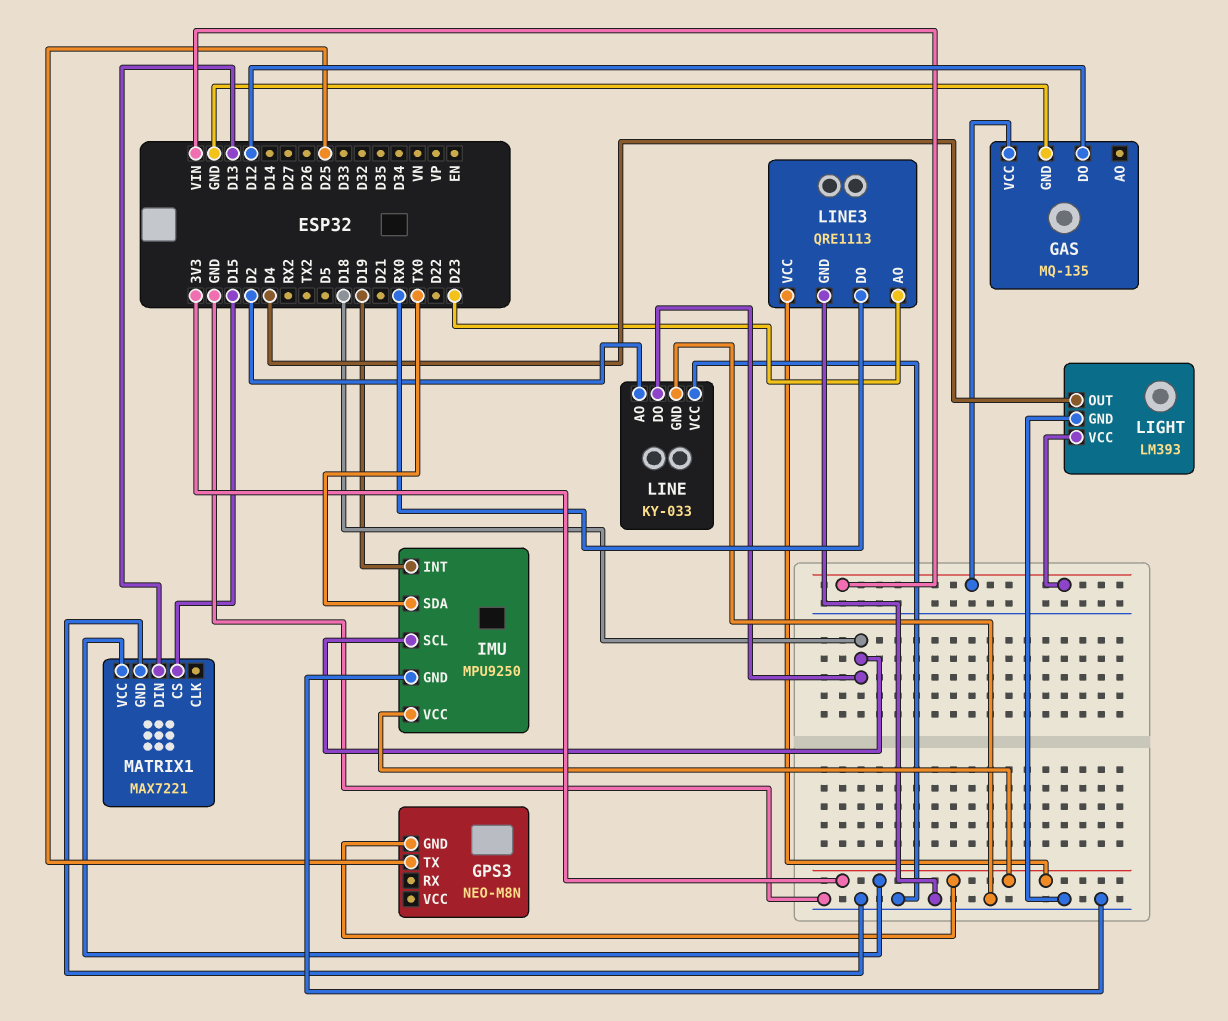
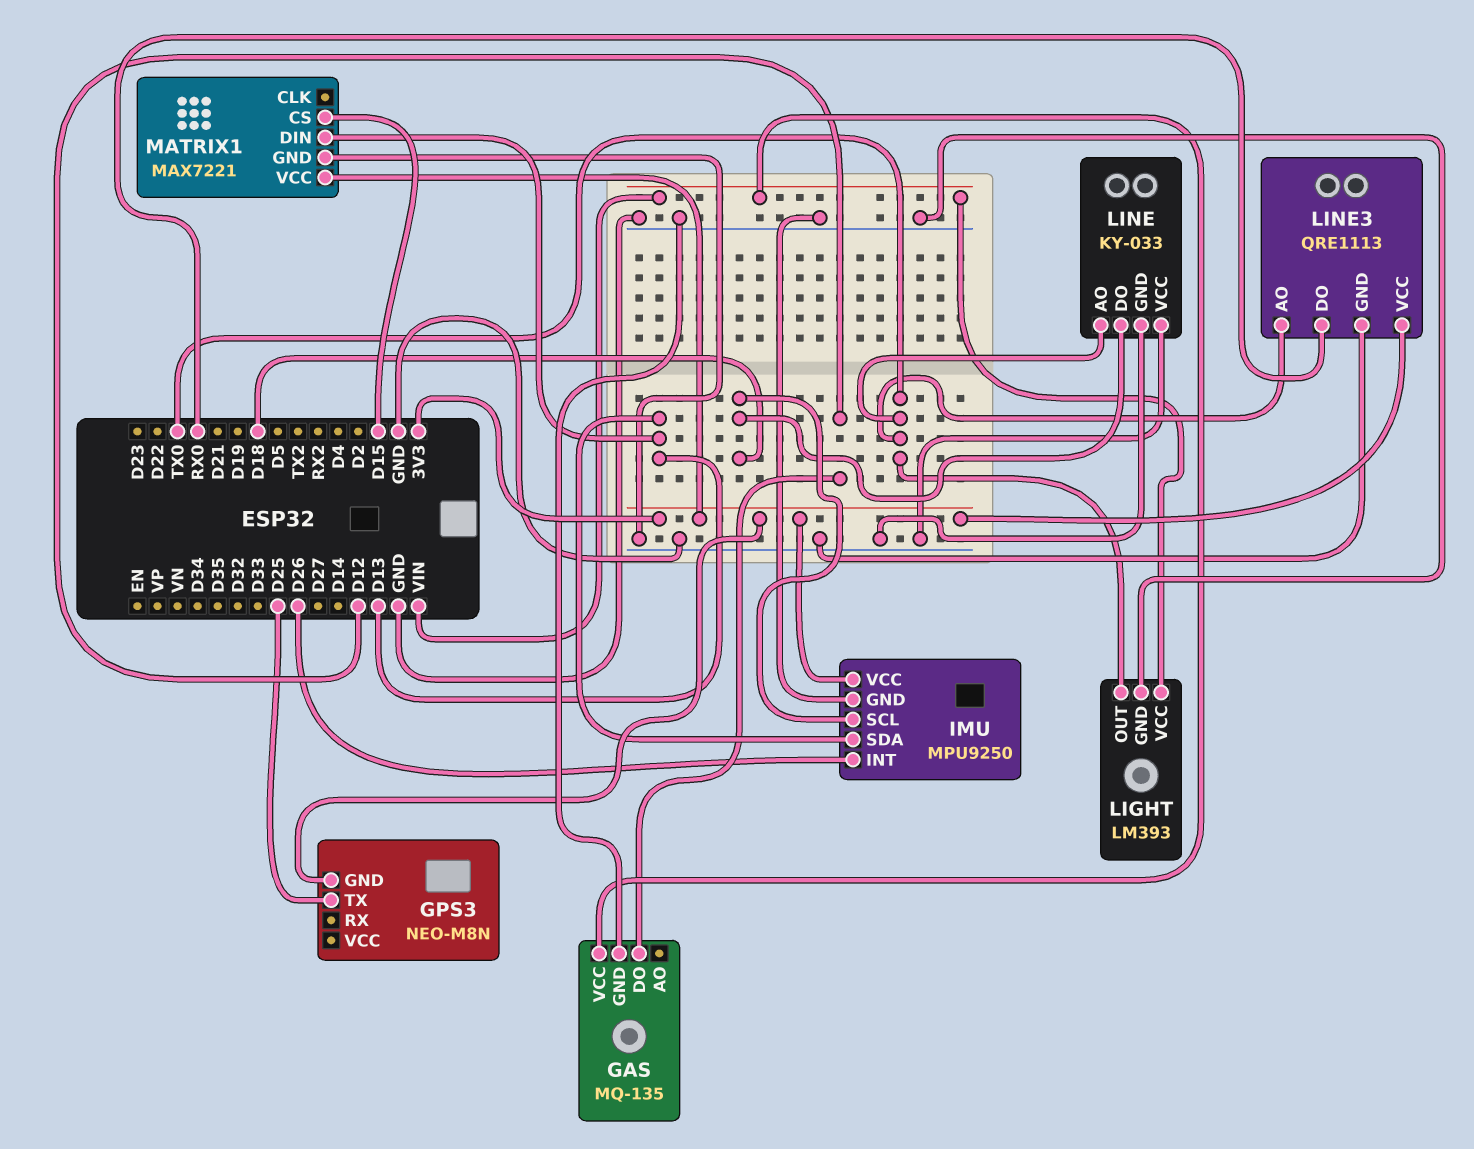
IMU pin INT: D19 -> D26
IMU pin SDA: TX0 -> D13
LIGHT pin OUT: D4 -> TX0
LINE pin AO: D2 -> TX0
LINE3 pin AO: D23 -> TX0

